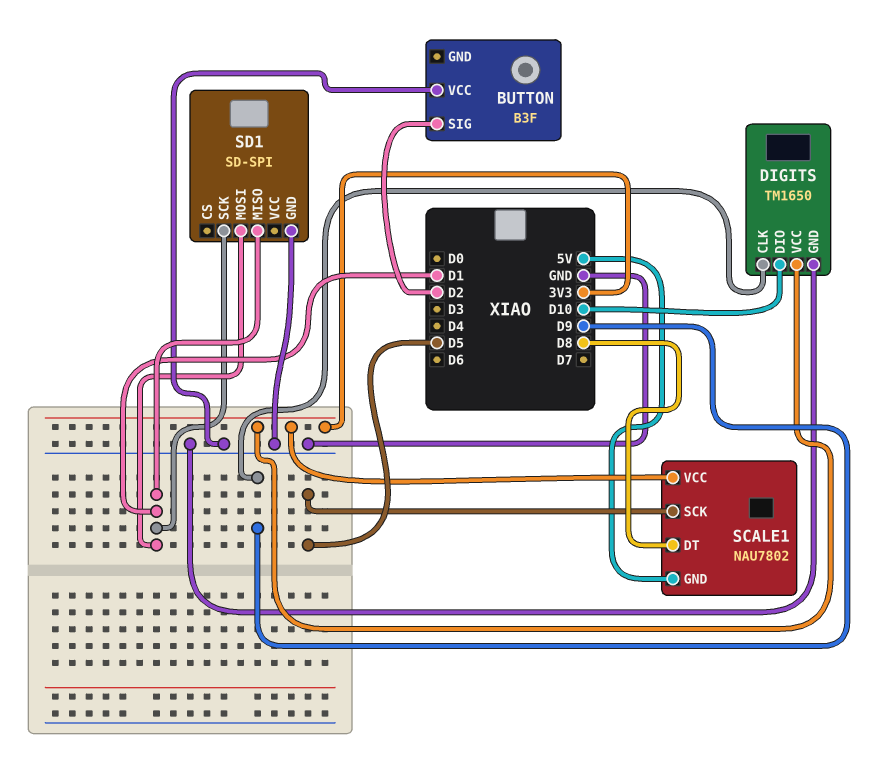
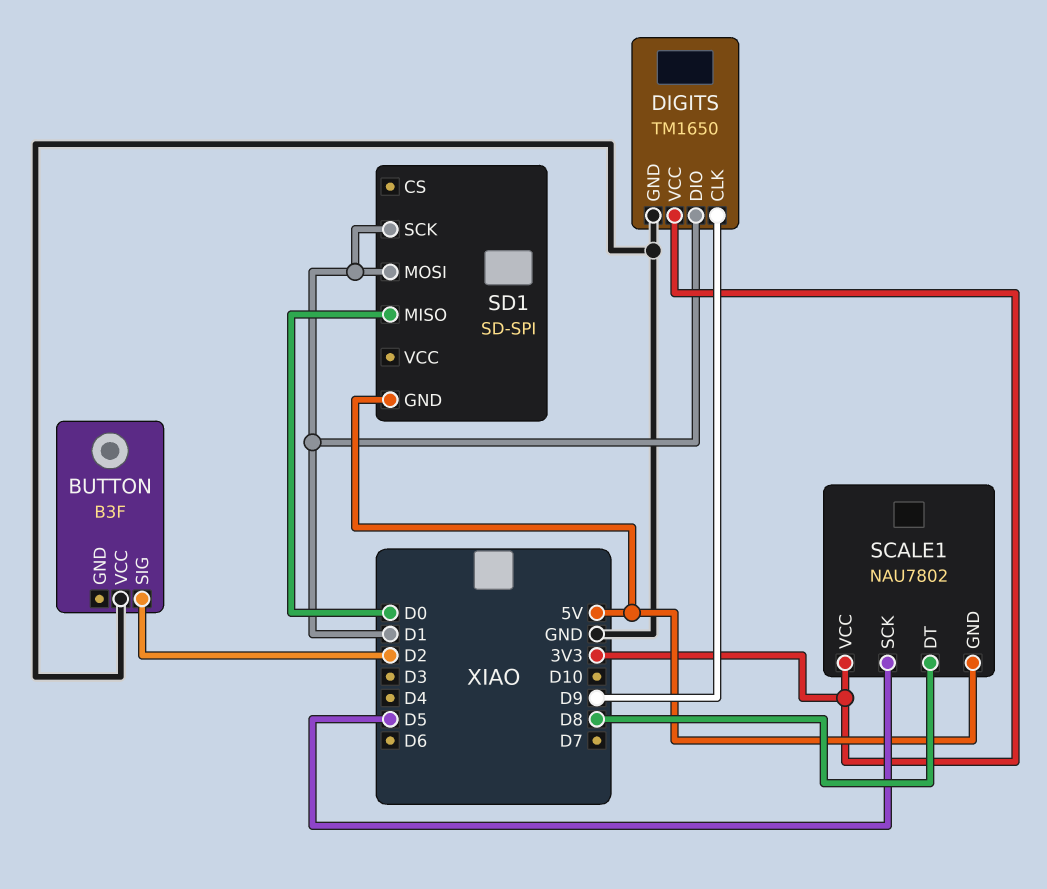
DIGITS pin DIO: D10 -> D1
SD1 pin GND: GND -> 5V
SD1 pin MISO: D1 -> D0

